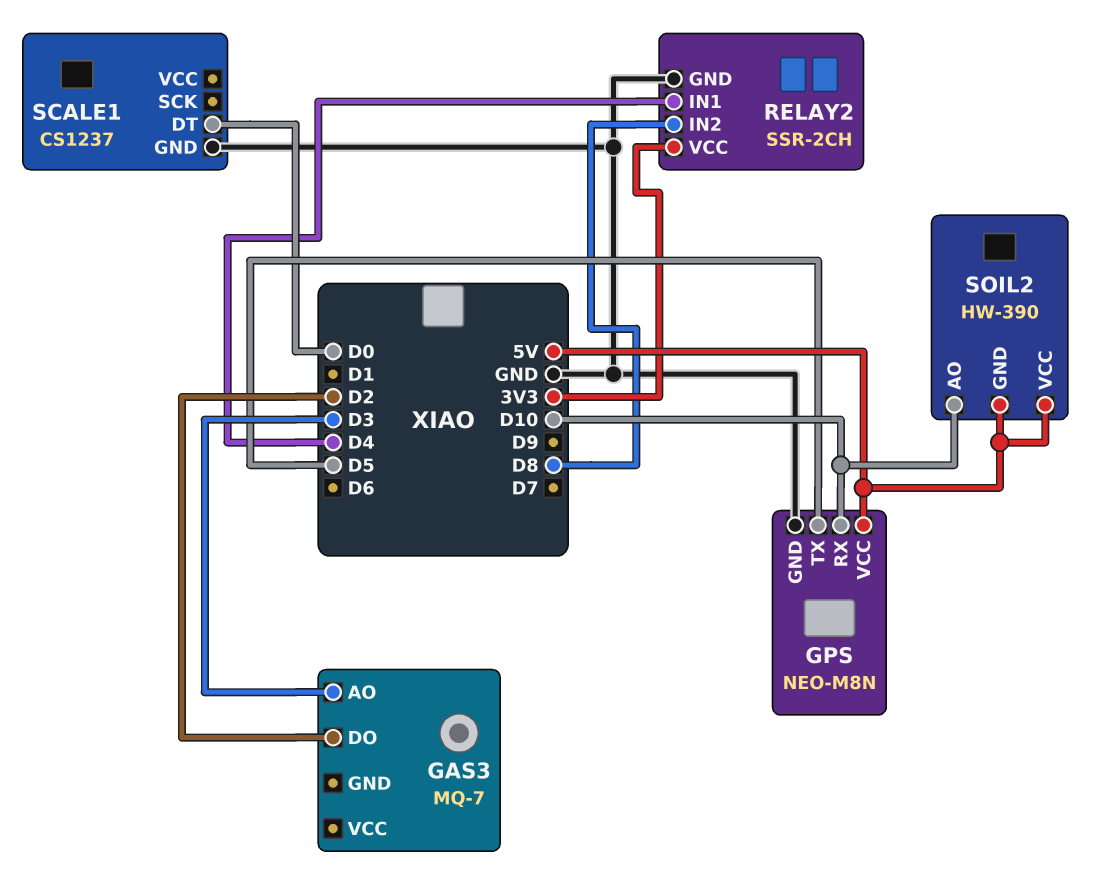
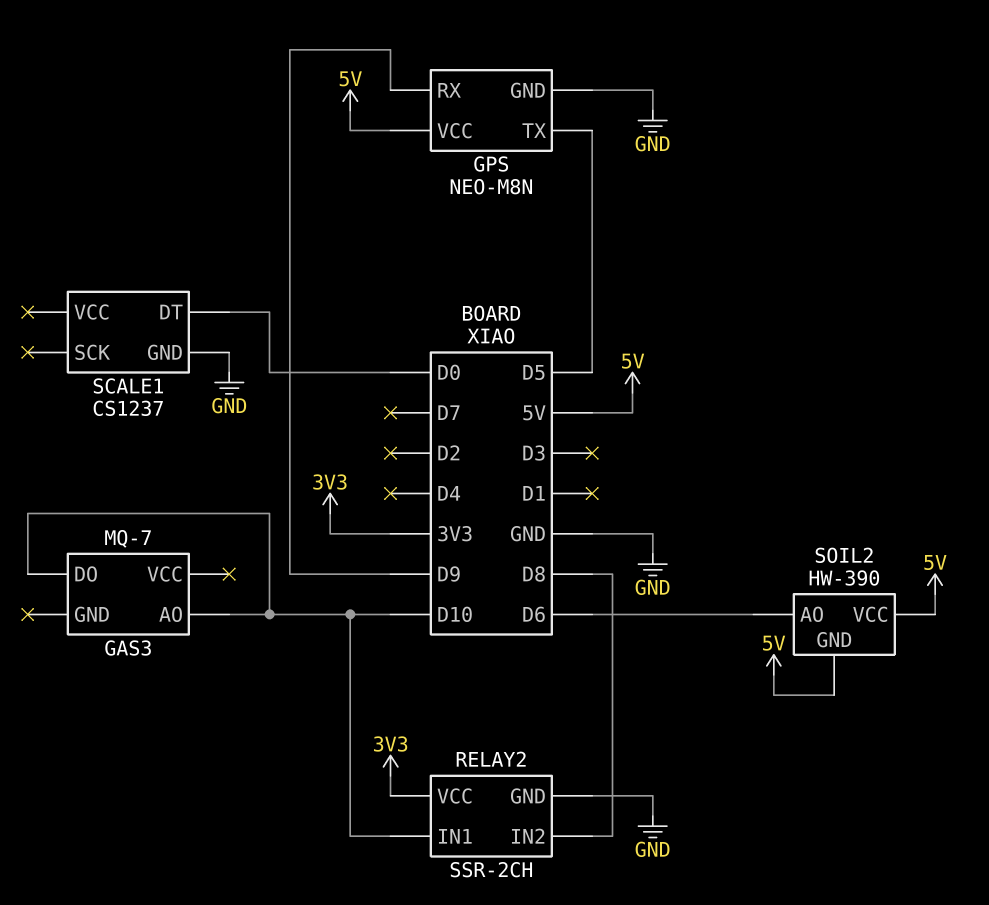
GAS3 pin AO: D3 -> D10
GAS3 pin DO: D2 -> D10
GPS pin RX: D10 -> D9
RELAY2 pin IN1: D4 -> D10
SOIL2 pin AO: D10 -> D6

